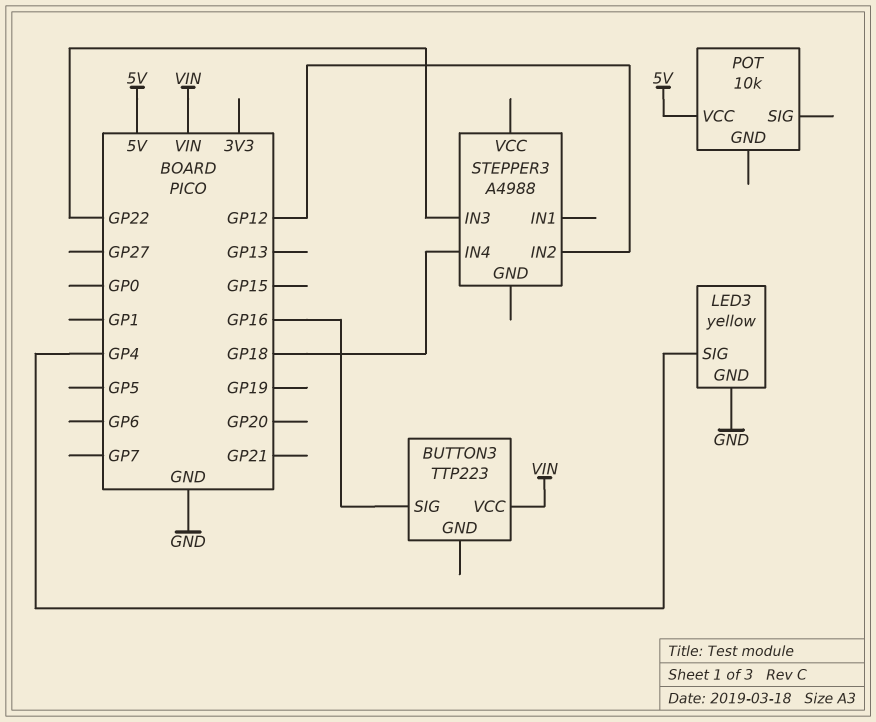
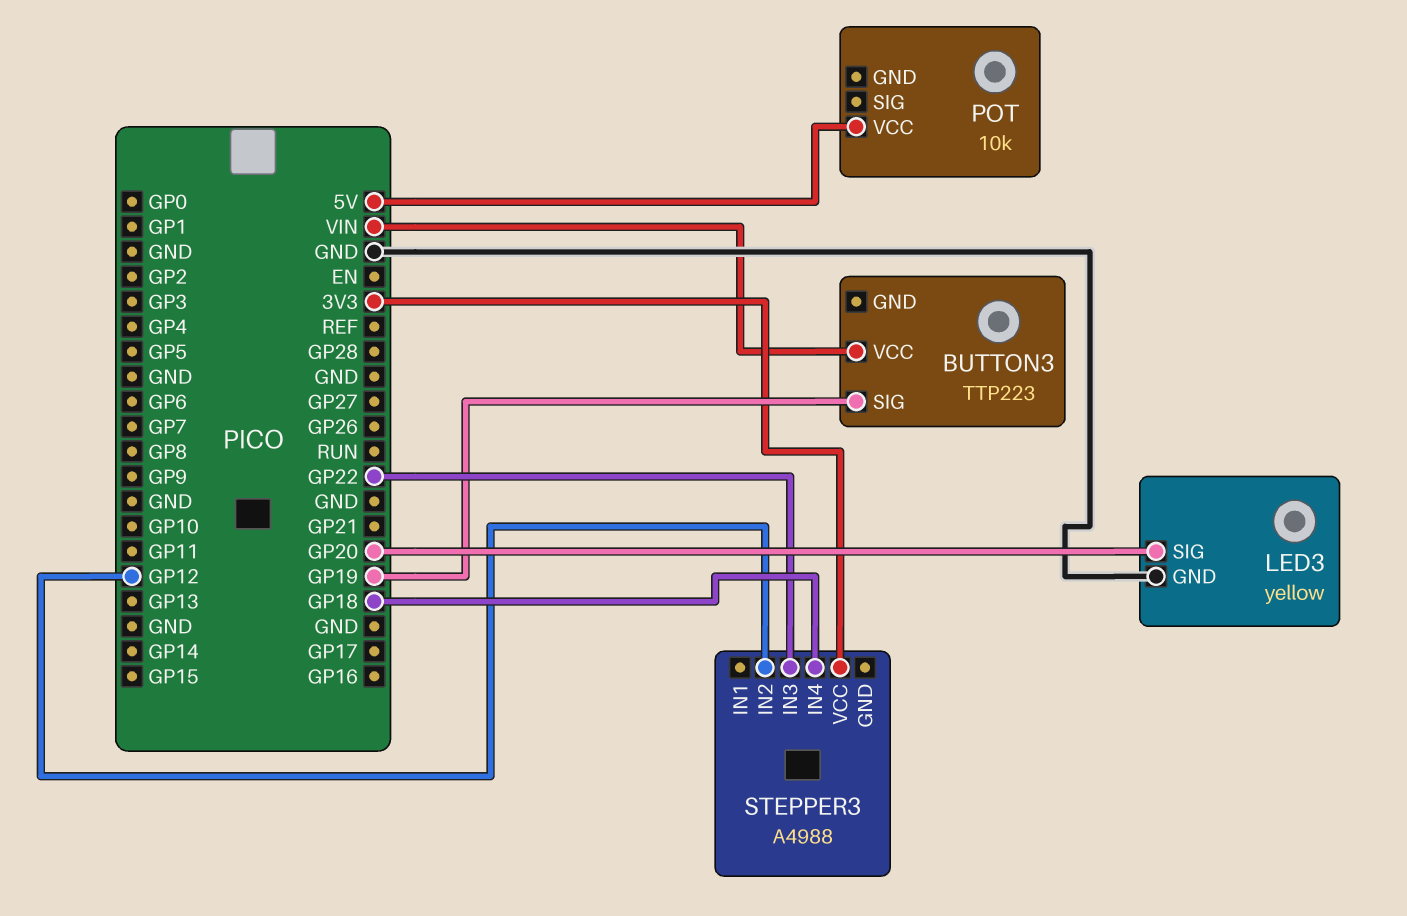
BUTTON3 pin SIG: GP16 -> GP19
LED3 pin SIG: GP4 -> GP20
STEPPER3 pin VCC: none -> 3V3

